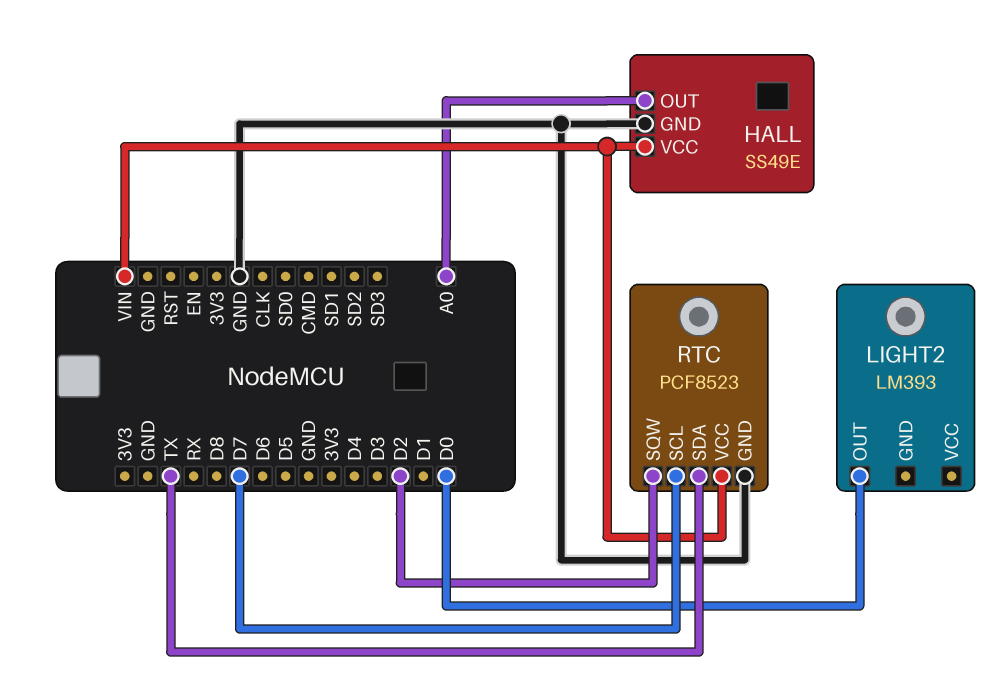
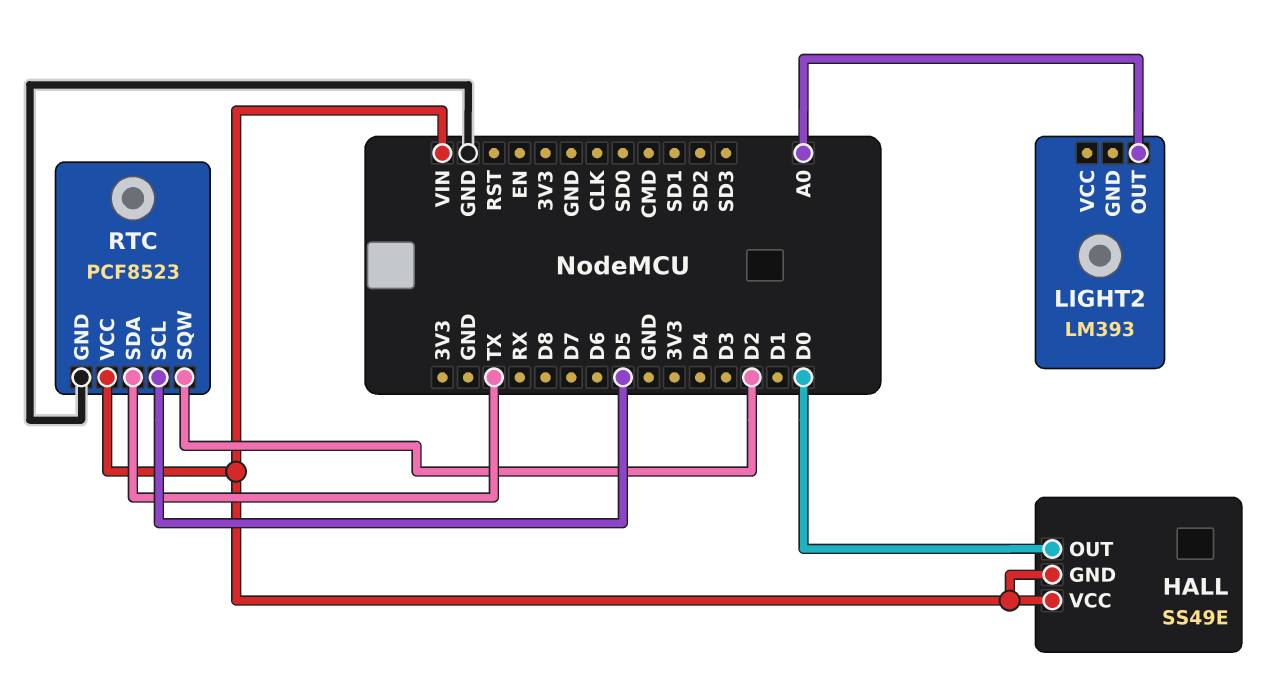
HALL pin GND: GND -> VIN
HALL pin OUT: A0 -> D0
LIGHT2 pin OUT: D0 -> A0
RTC pin SCL: D7 -> D5

